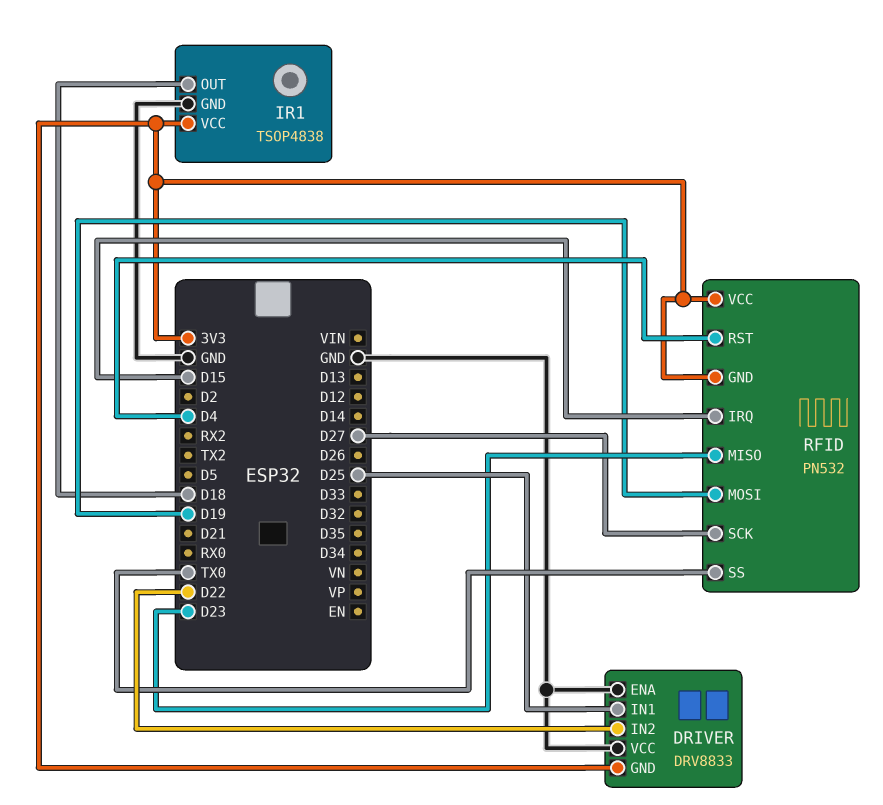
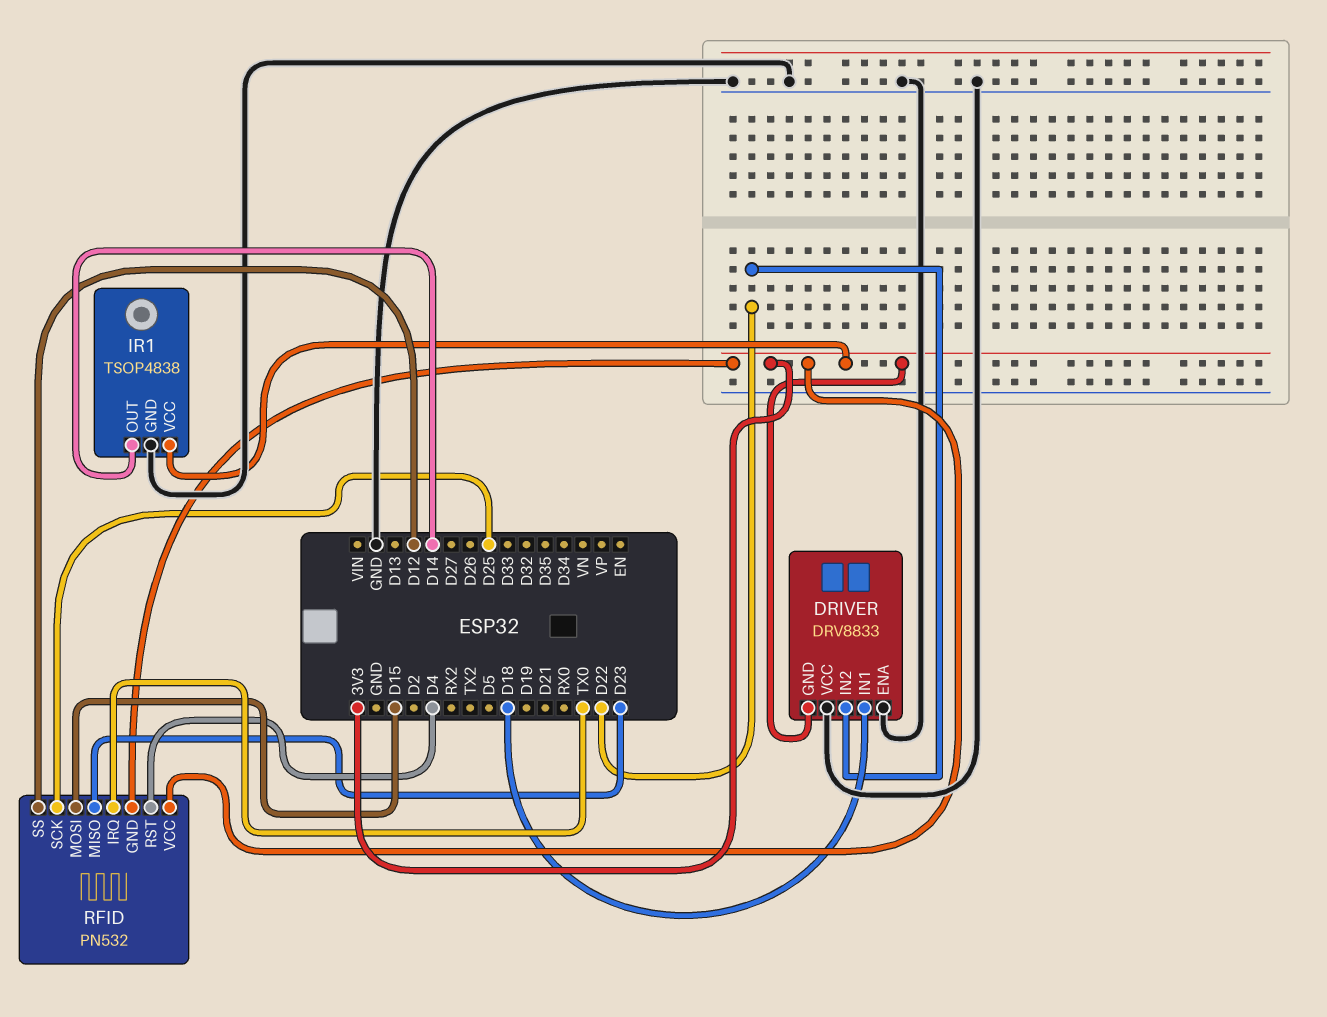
DRIVER pin IN1: D25 -> D18
IR1 pin OUT: D18 -> D14
RFID pin IRQ: D15 -> TX0
RFID pin MOSI: D19 -> D15
RFID pin SCK: D27 -> D25
RFID pin SS: TX0 -> D12

